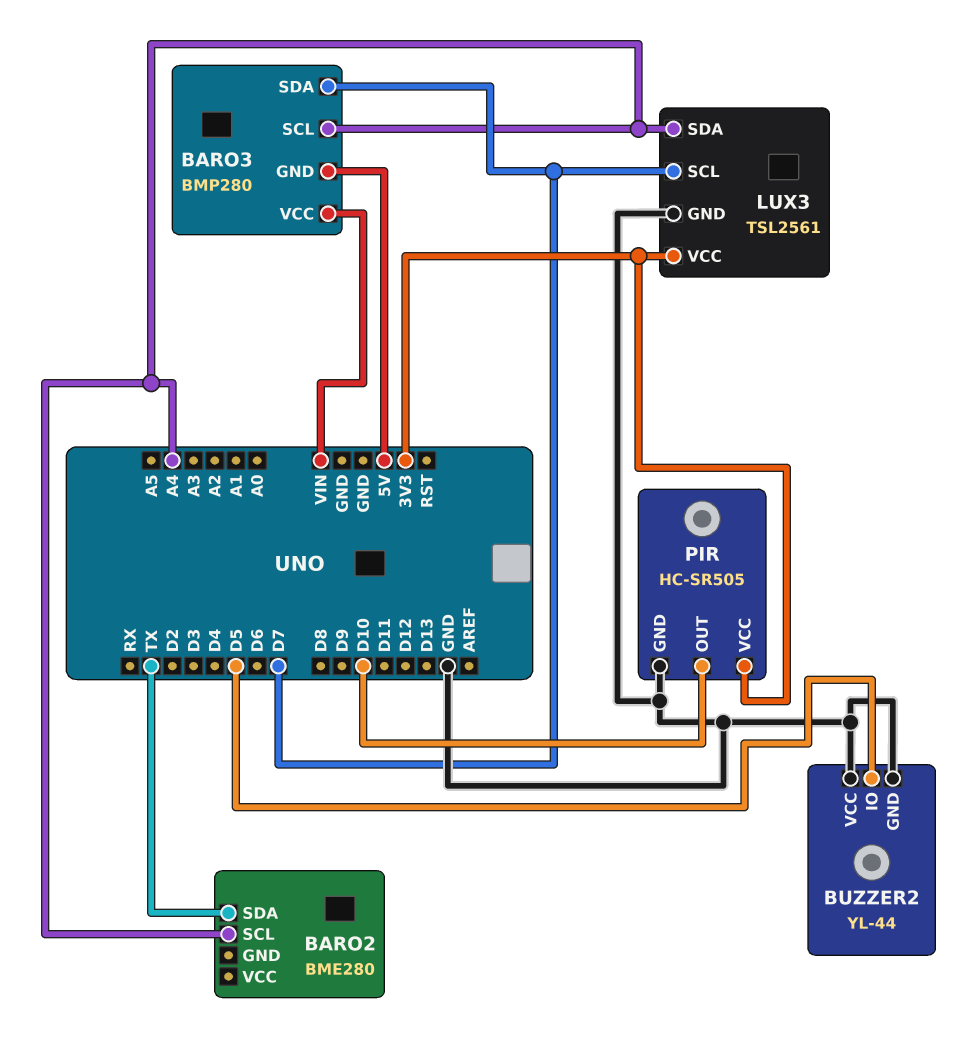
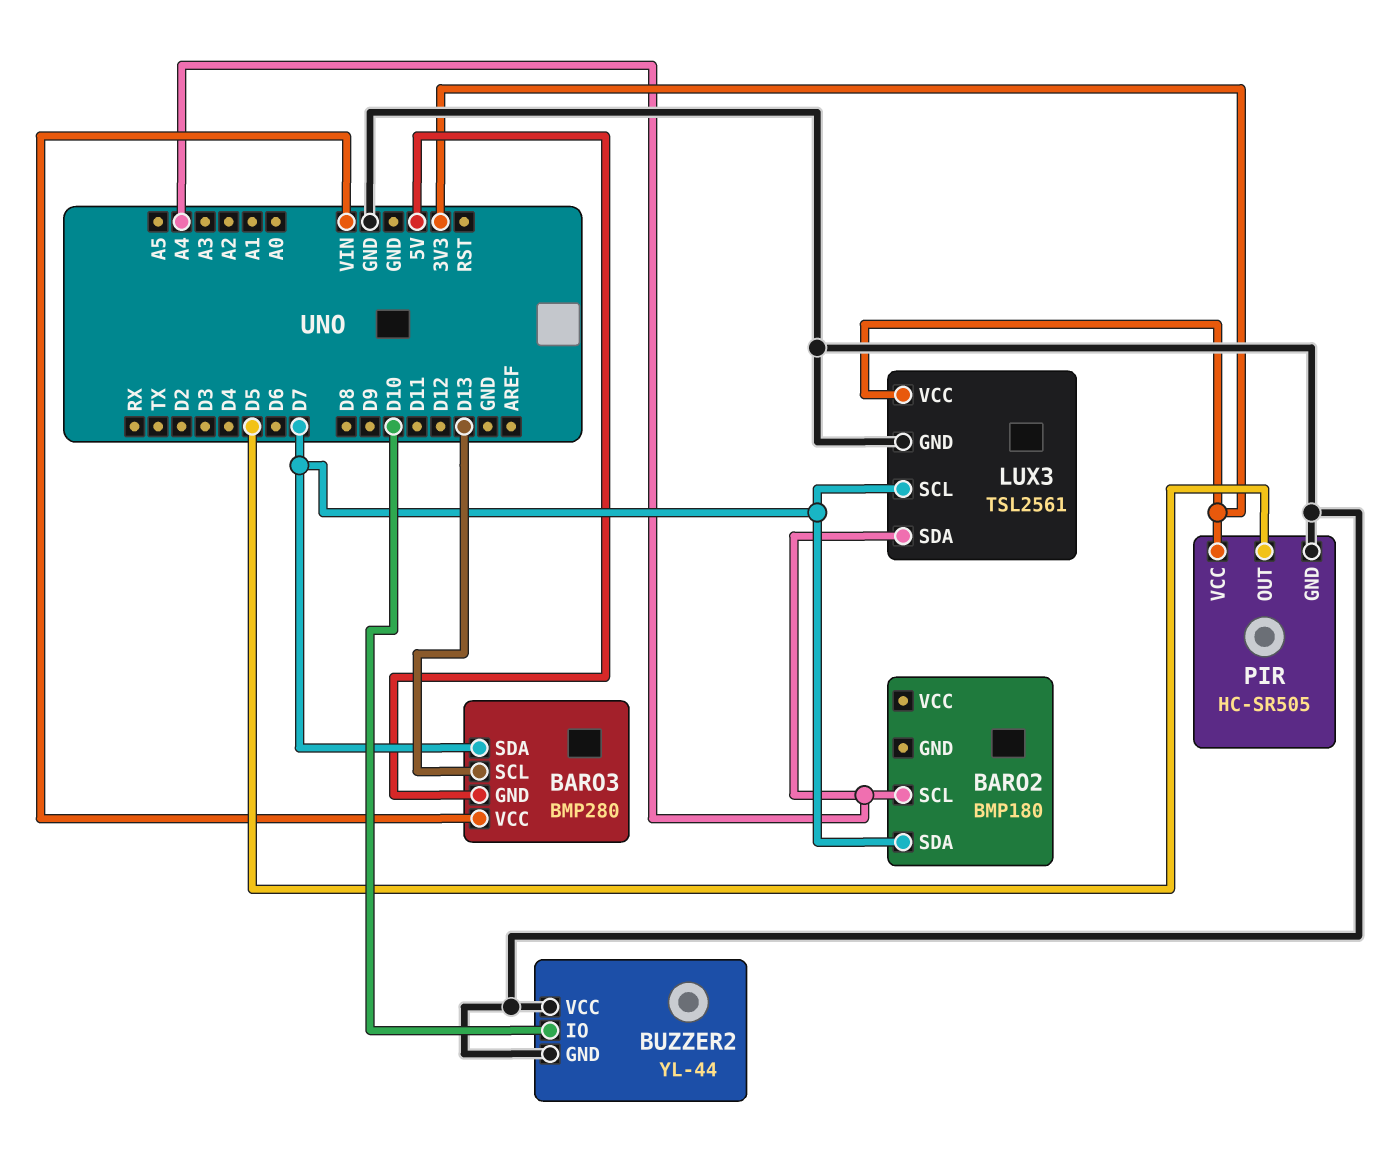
BARO2: BME280 -> BMP180
BARO2 pin SDA: TX -> D7
BARO3 pin SCL: A4 -> D13
BUZZER2 pin IO: D5 -> D10
PIR pin OUT: D10 -> D5

